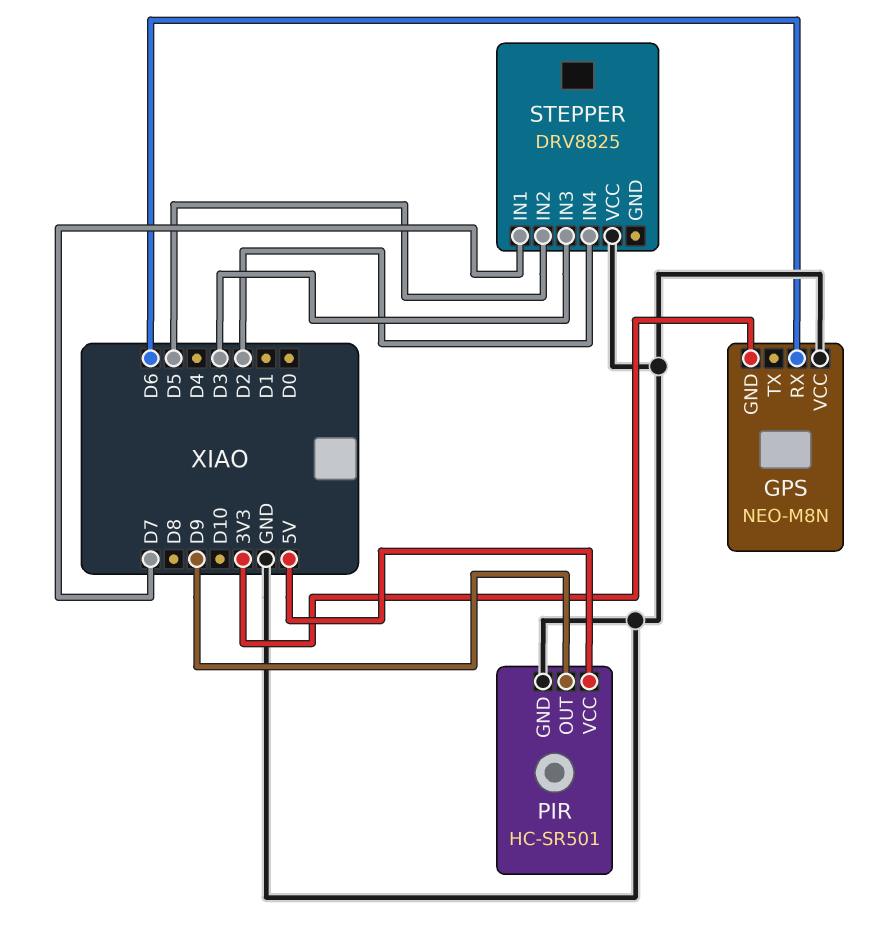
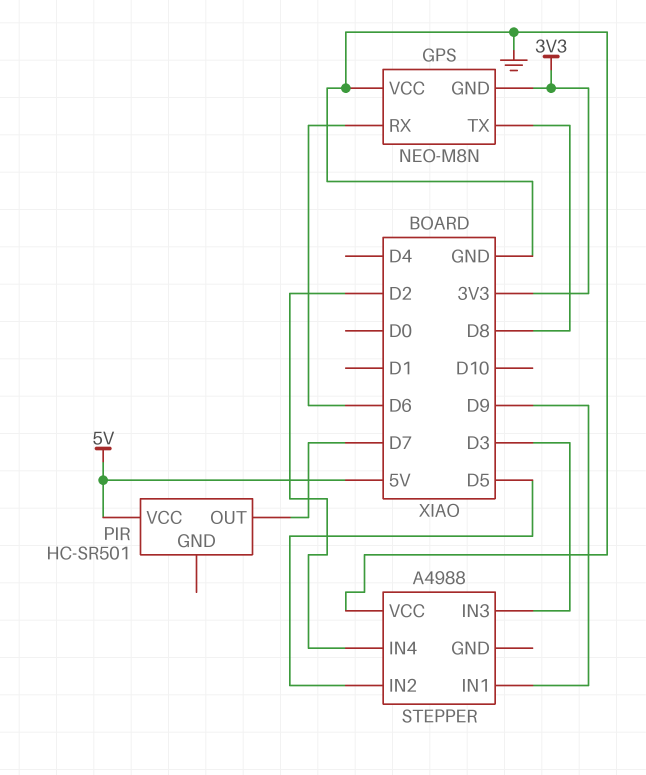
GPS pin TX: none -> D8
PIR pin GND: GND -> none
PIR pin OUT: D9 -> D7
STEPPER: DRV8825 -> A4988
STEPPER pin IN1: D7 -> D9

